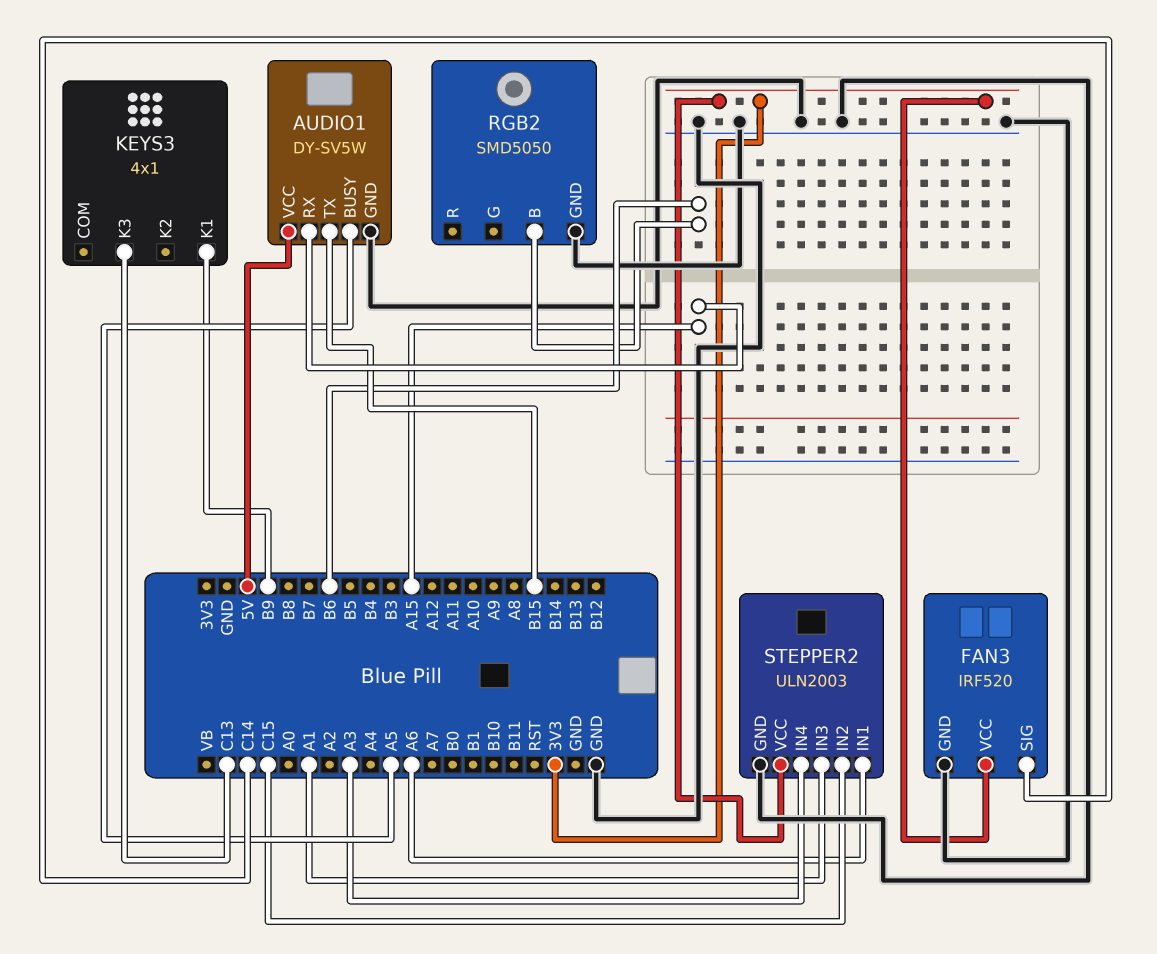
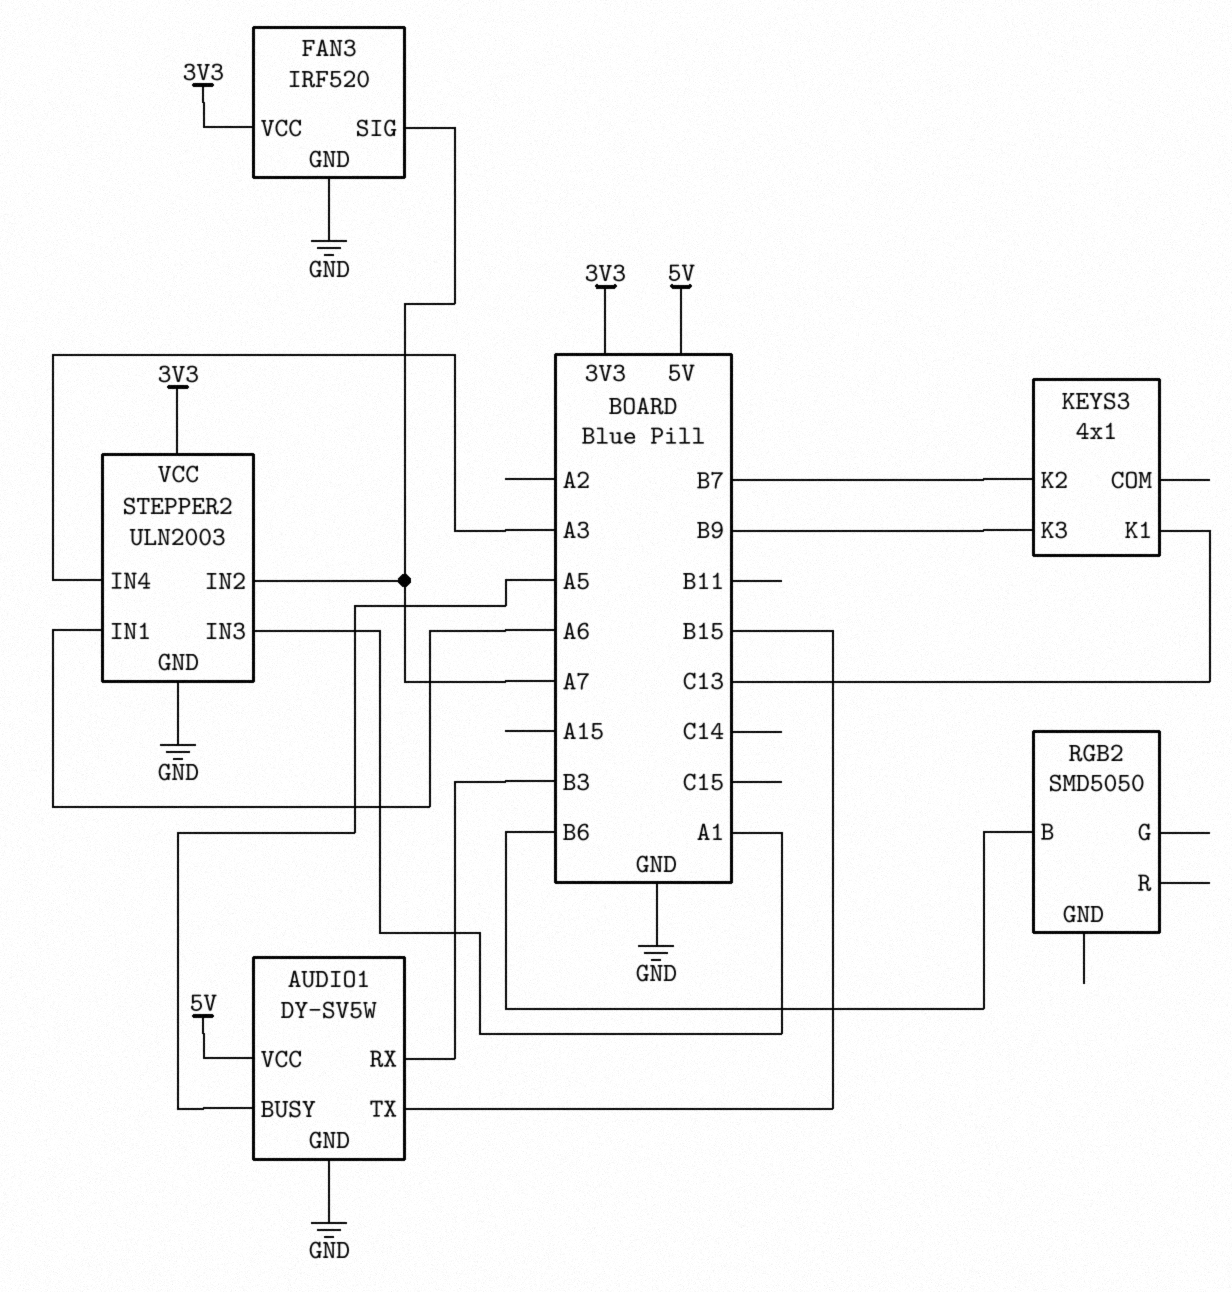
AUDIO1 pin RX: A15 -> B3
FAN3 pin SIG: C14 -> A7
KEYS3 pin K1: B9 -> C13
KEYS3 pin K2: none -> B7
KEYS3 pin K3: C13 -> B9
RGB2 pin GND: GND -> none
STEPPER2 pin IN2: C15 -> A7

